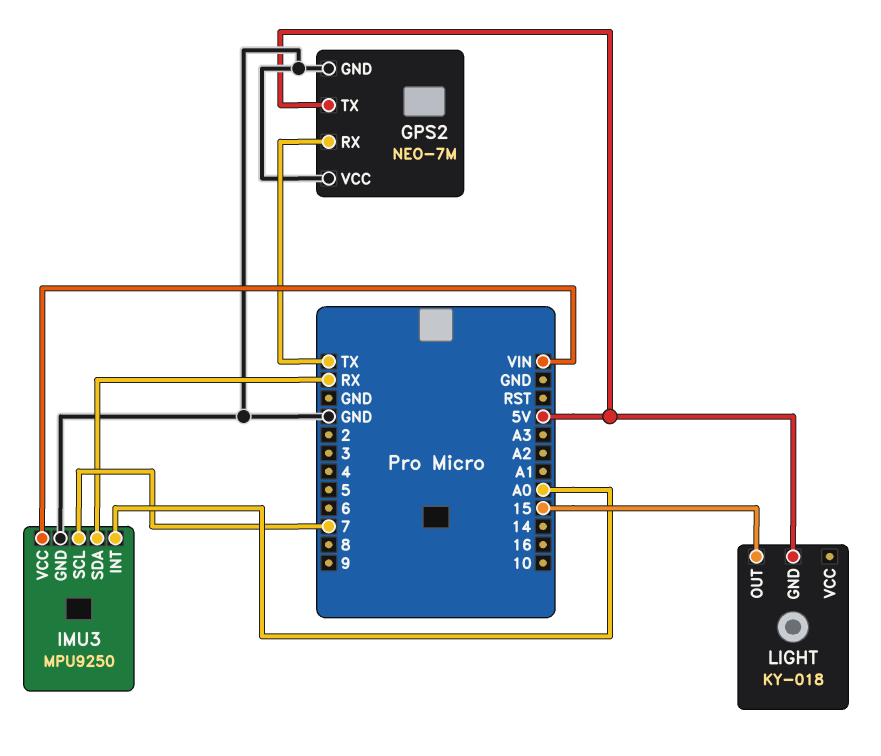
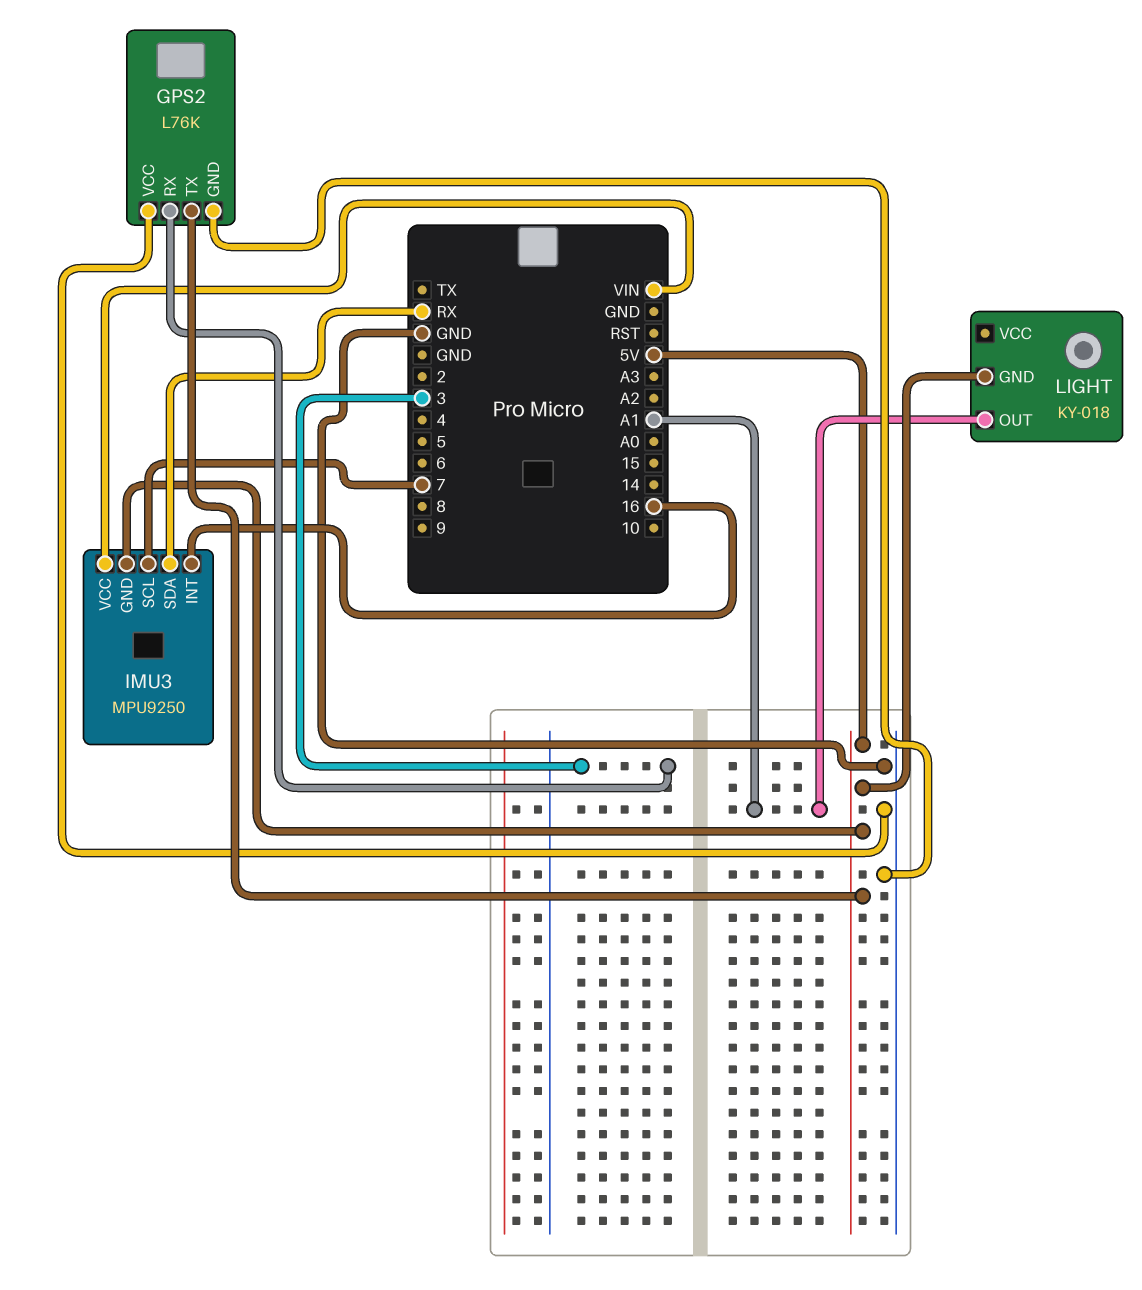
GPS2: NEO-7M -> L76K
GPS2 pin RX: TX -> 3
IMU3 pin GND: GND -> 5V
IMU3 pin INT: A0 -> 16
LIGHT pin OUT: 15 -> A1

